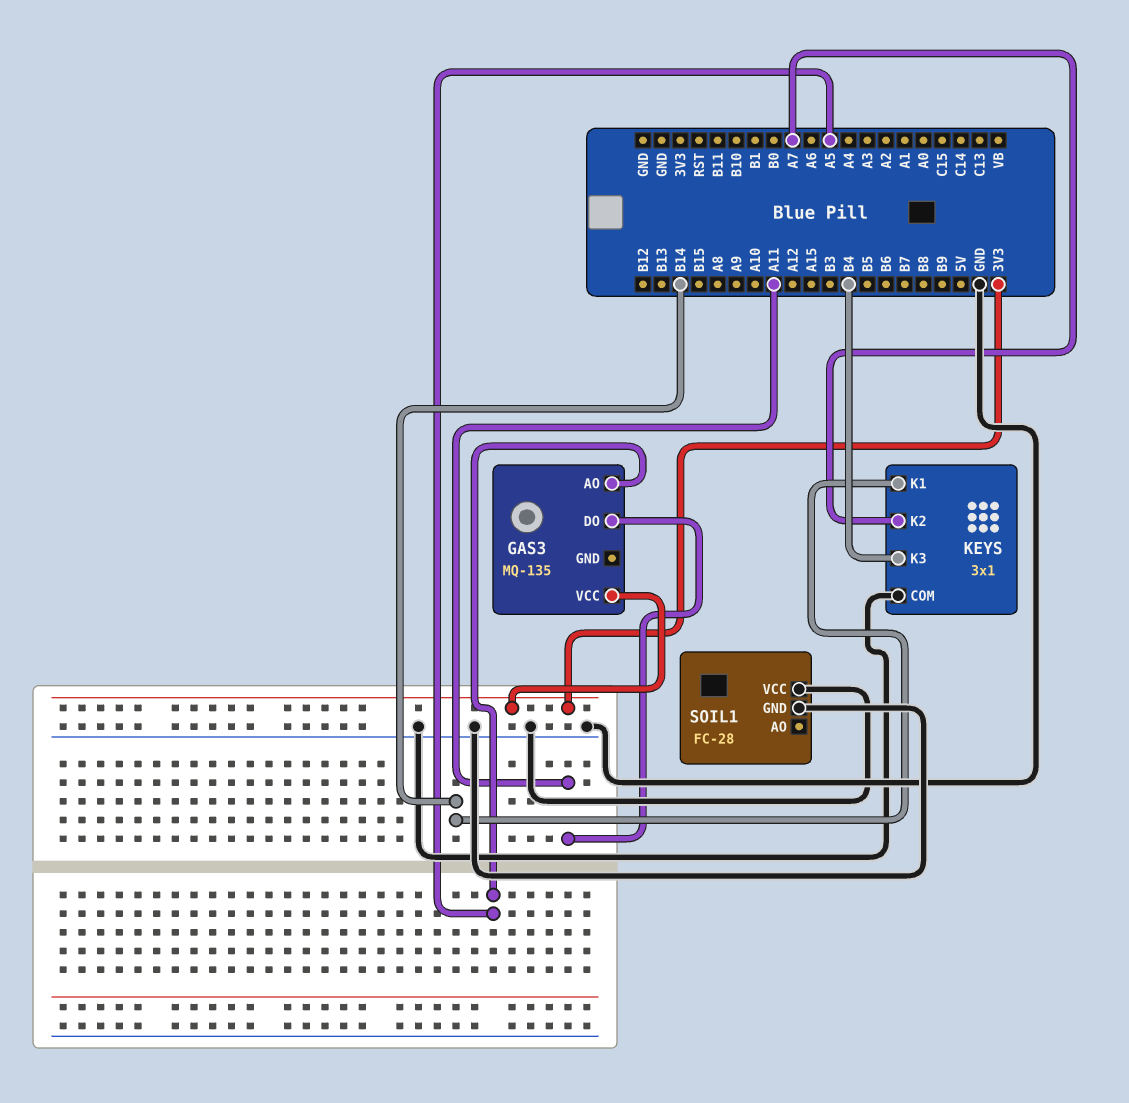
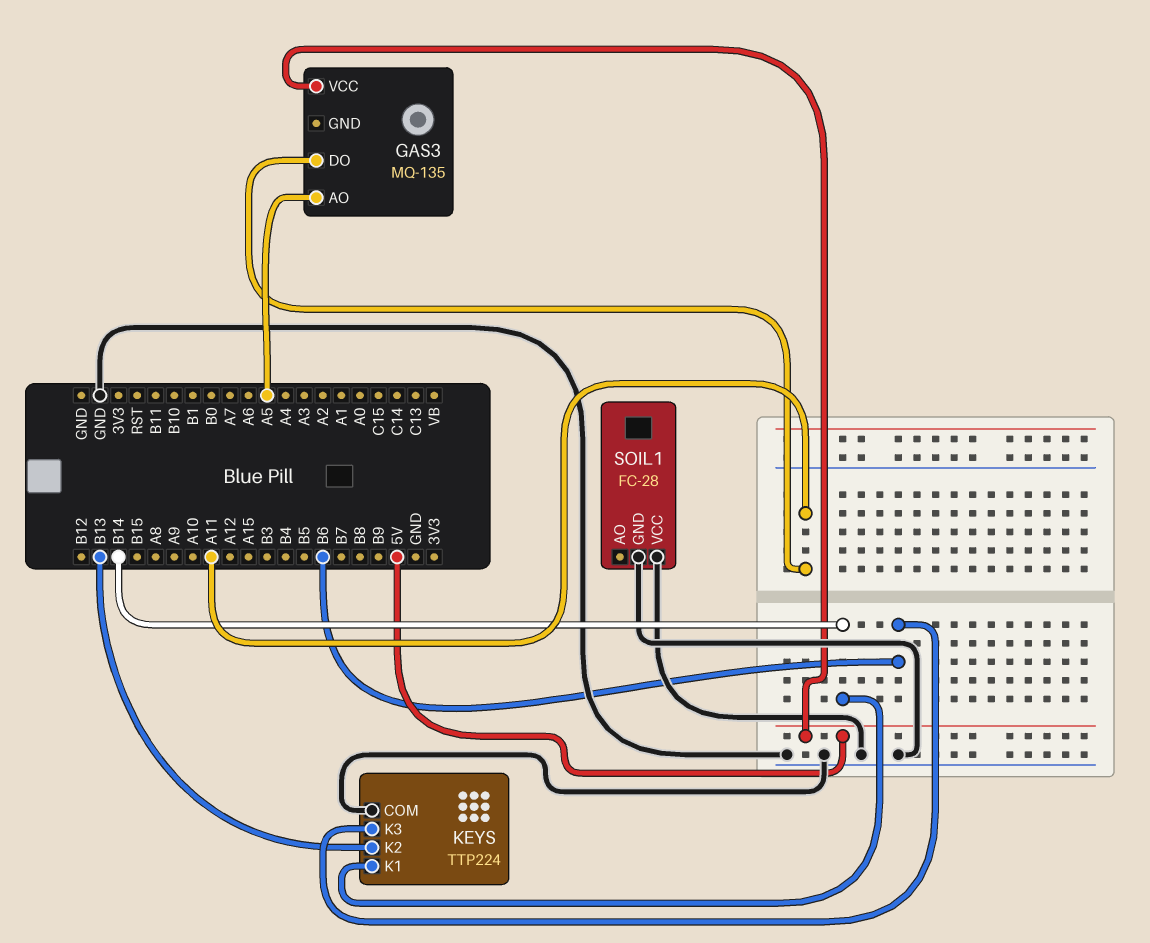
GAS3 pin VCC: 3V3 -> 5V
KEYS: 3x1 -> TTP224
KEYS pin K2: A7 -> B13
KEYS pin K3: B4 -> B6

